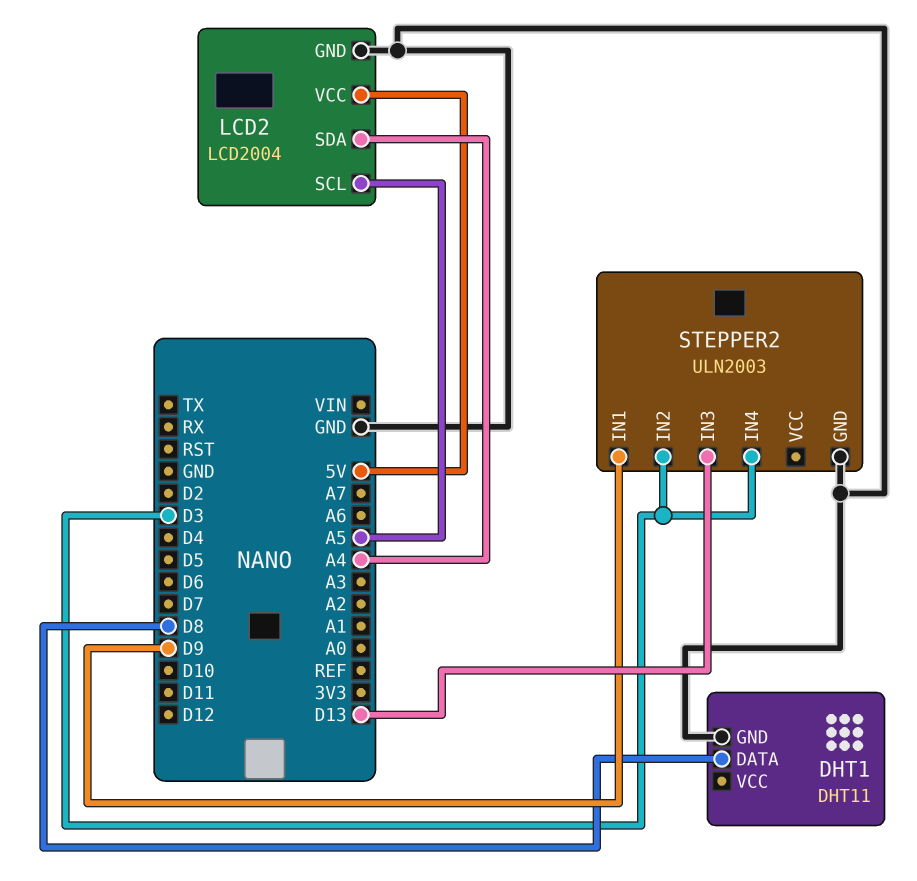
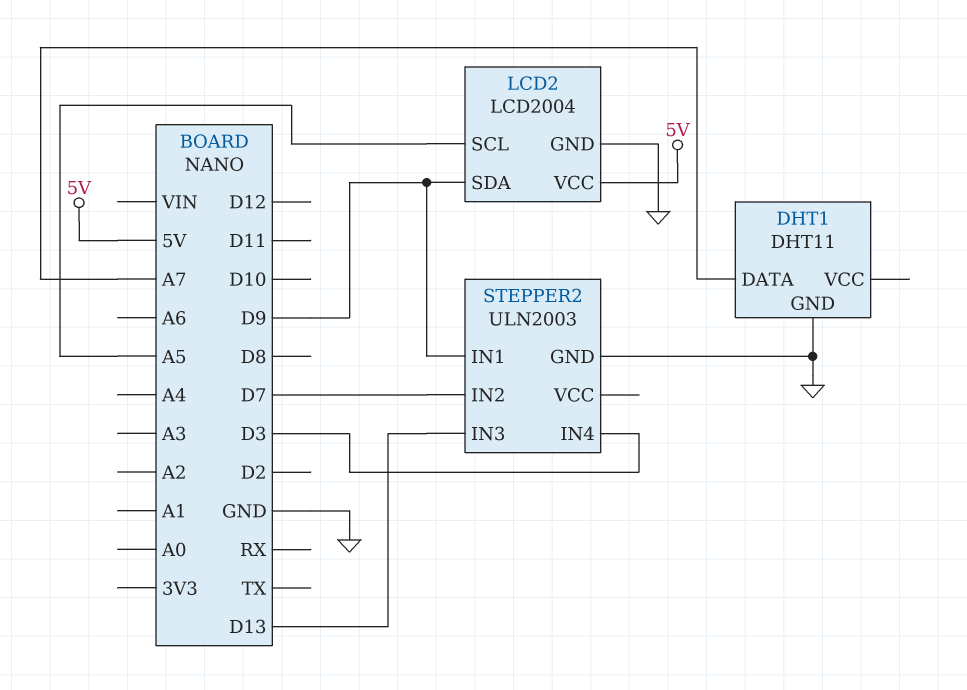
DHT1 pin DATA: D8 -> A7
LCD2 pin SDA: A4 -> D9
STEPPER2 pin IN2: D3 -> D7

